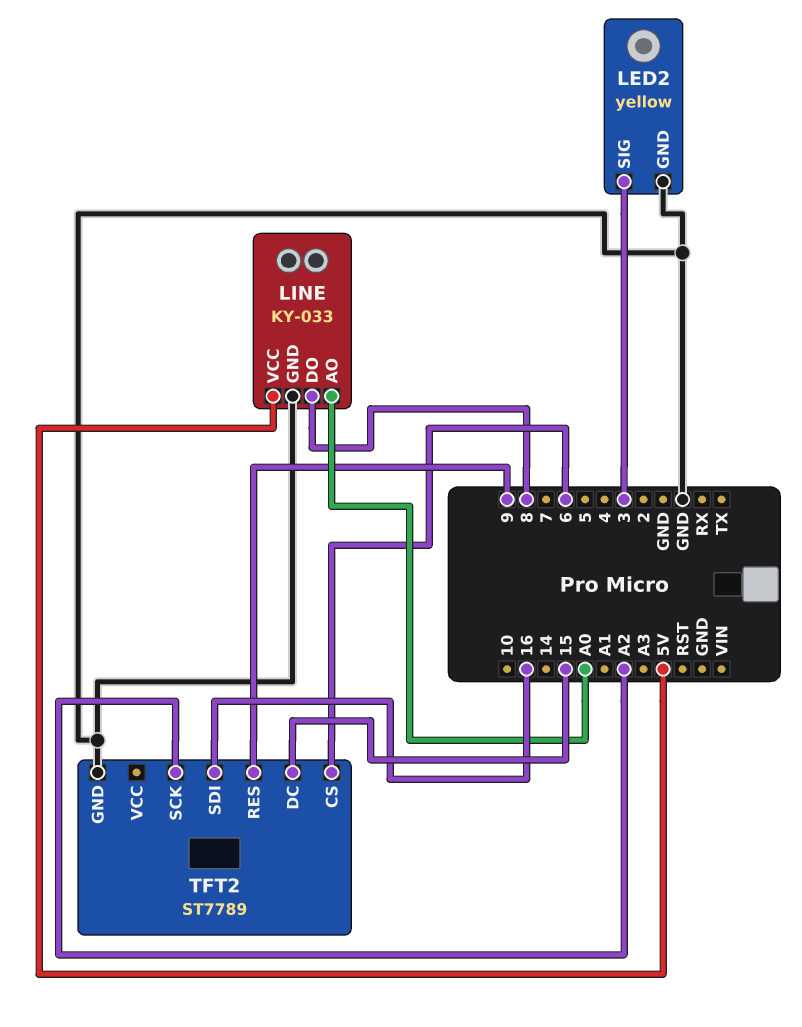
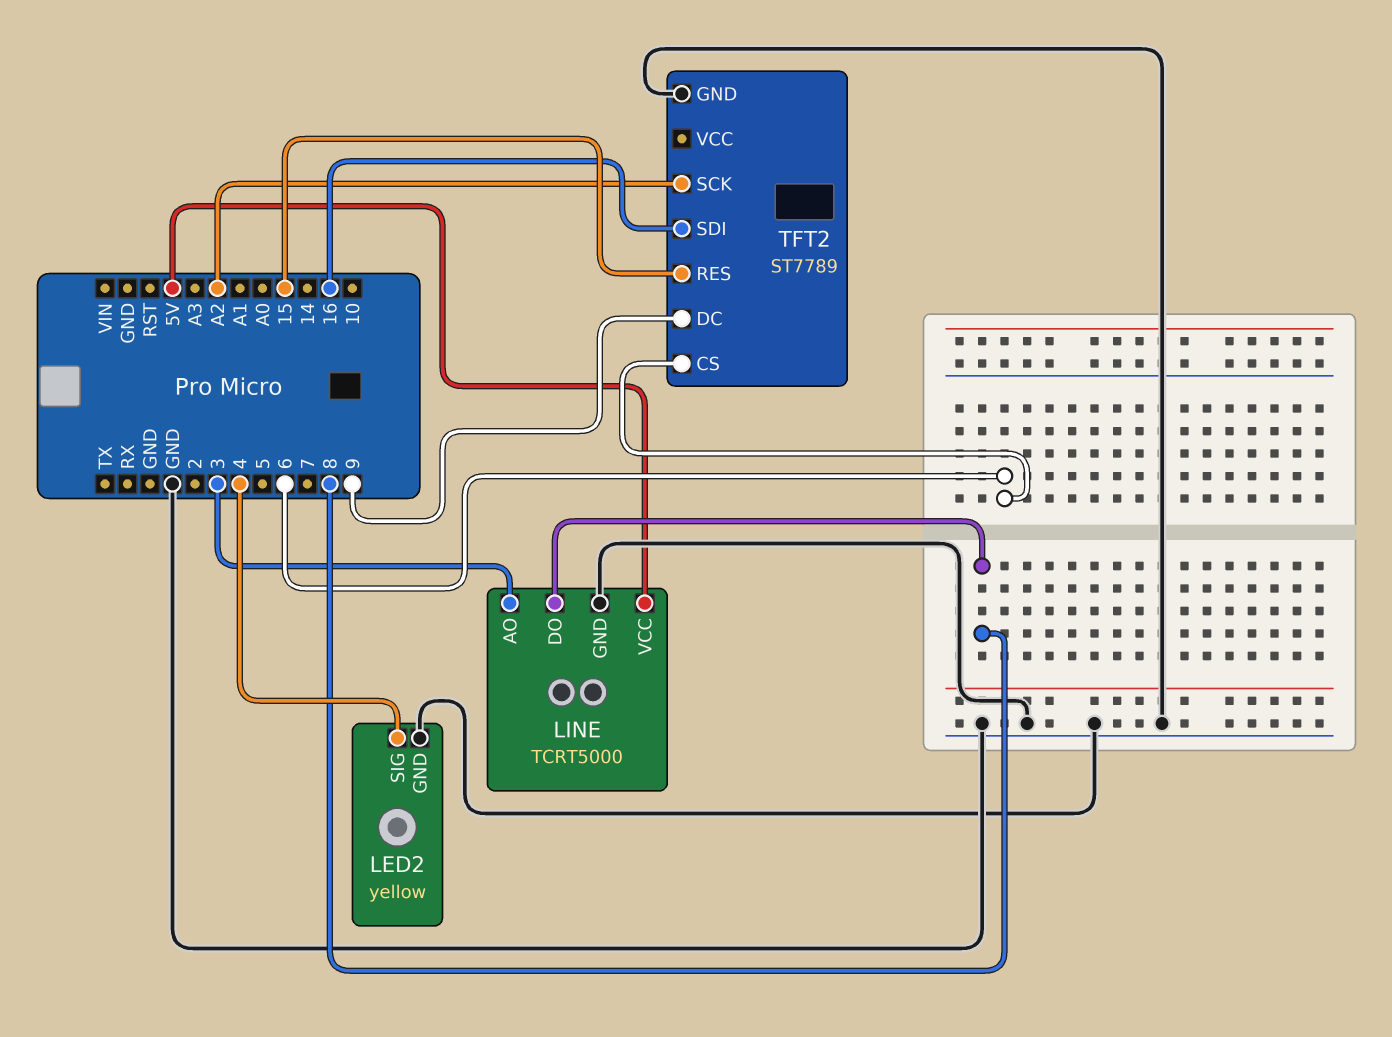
LED2 pin SIG: 3 -> 4
LINE: KY-033 -> TCRT5000
LINE pin AO: A0 -> 3
TFT2 pin DC: 15 -> 9
TFT2 pin RES: 9 -> 15

